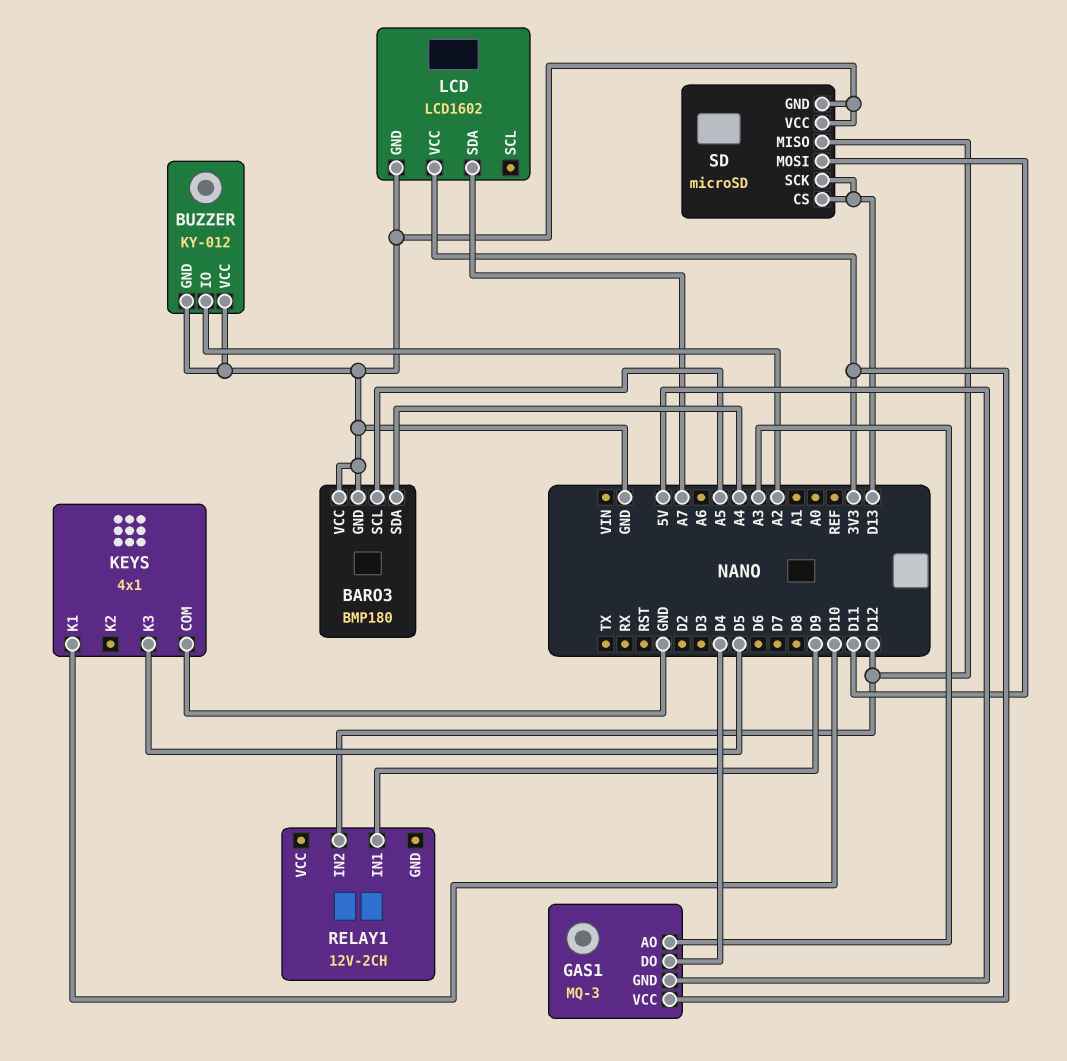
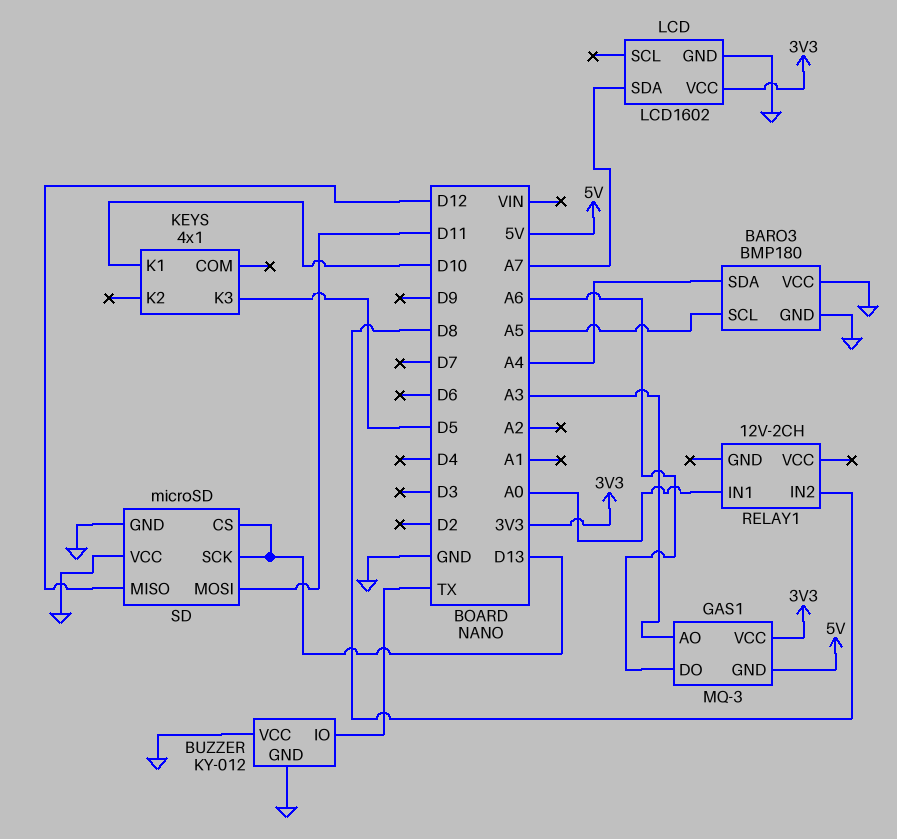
BUZZER pin IO: A2 -> TX
GAS1 pin DO: D4 -> A6
KEYS pin COM: GND -> none
RELAY1 pin IN1: D9 -> A0
RELAY1 pin IN2: D12 -> D8

